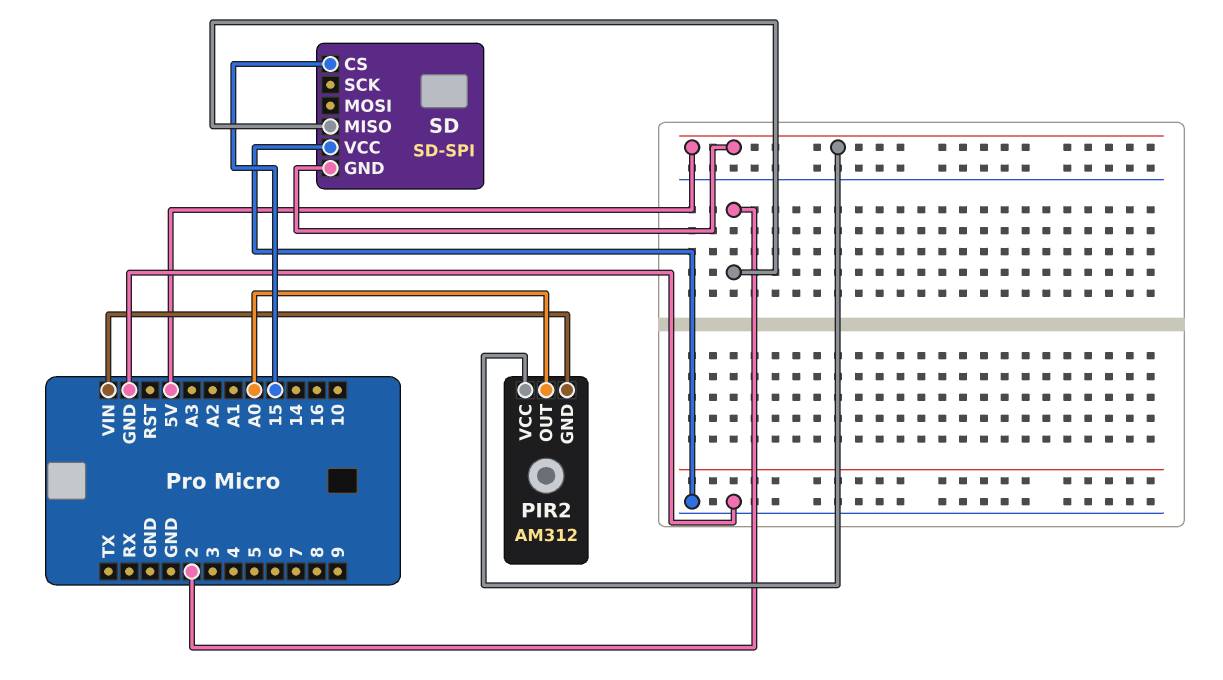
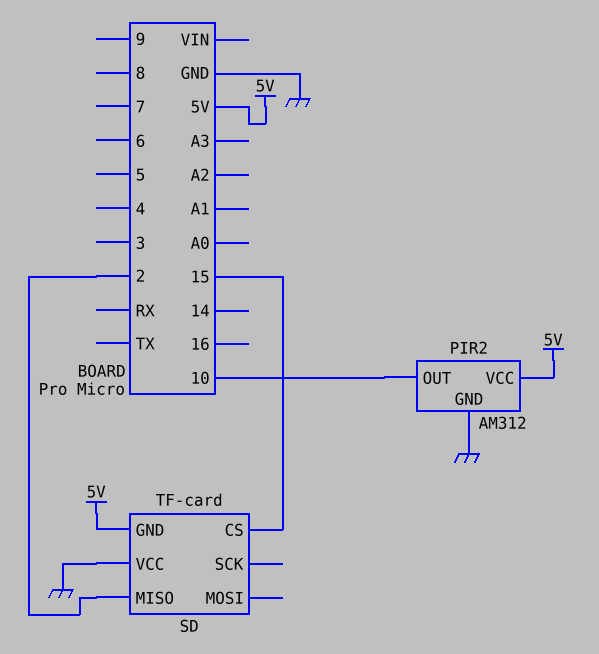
PIR2 pin GND: VIN -> GND
PIR2 pin OUT: A0 -> 10
SD: SD-SPI -> TF-card

